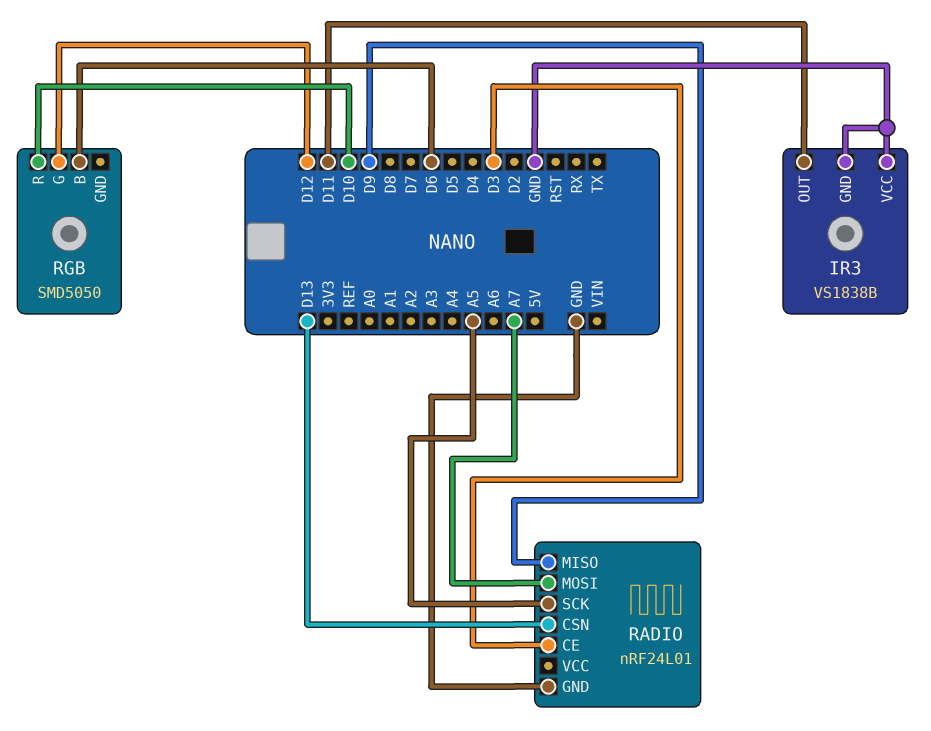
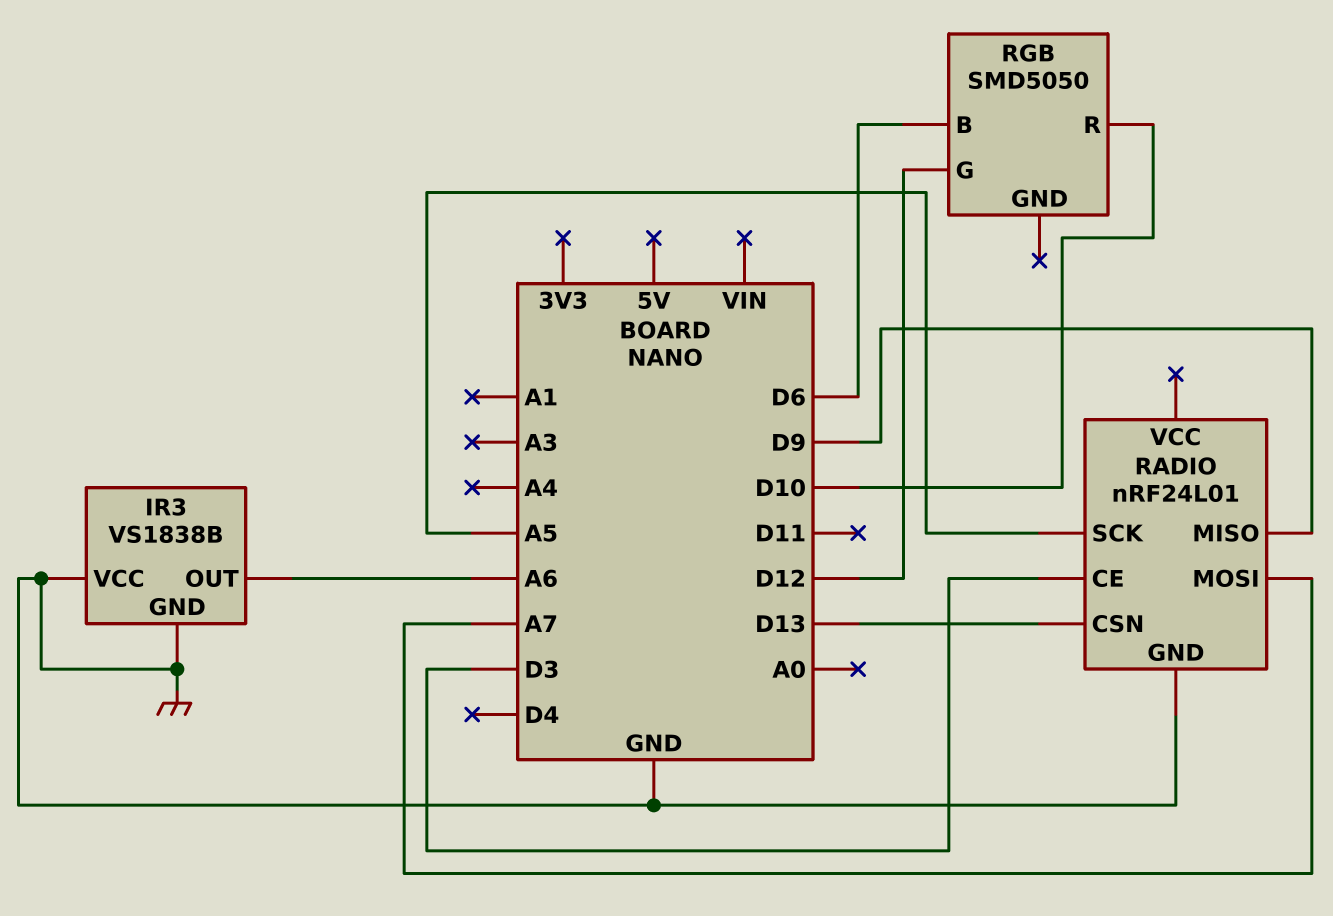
IR3 pin OUT: D11 -> A6

